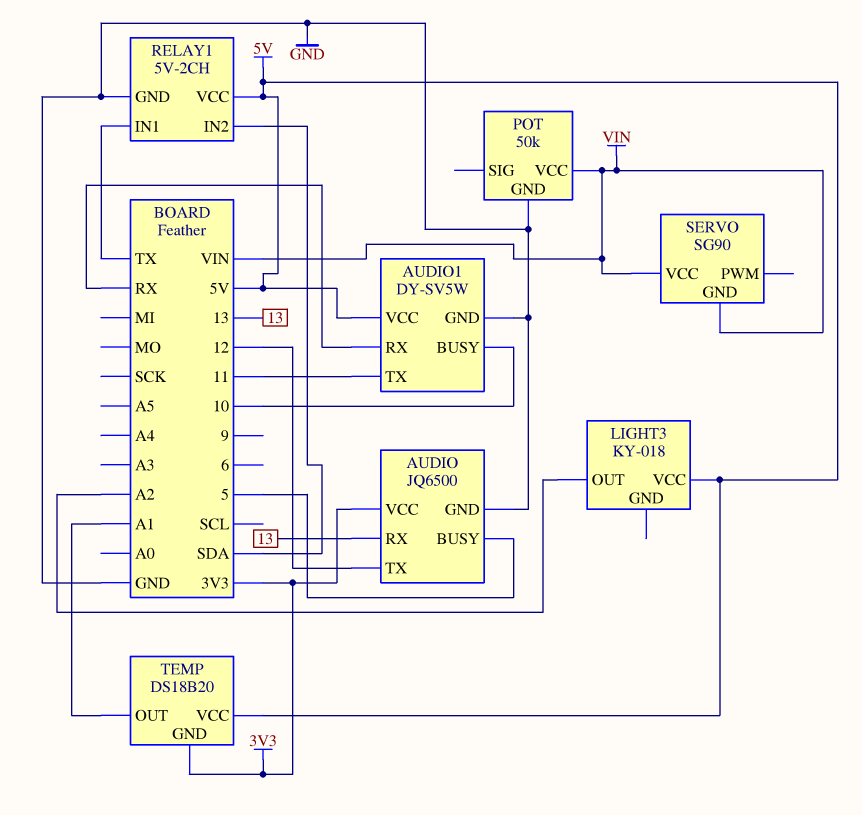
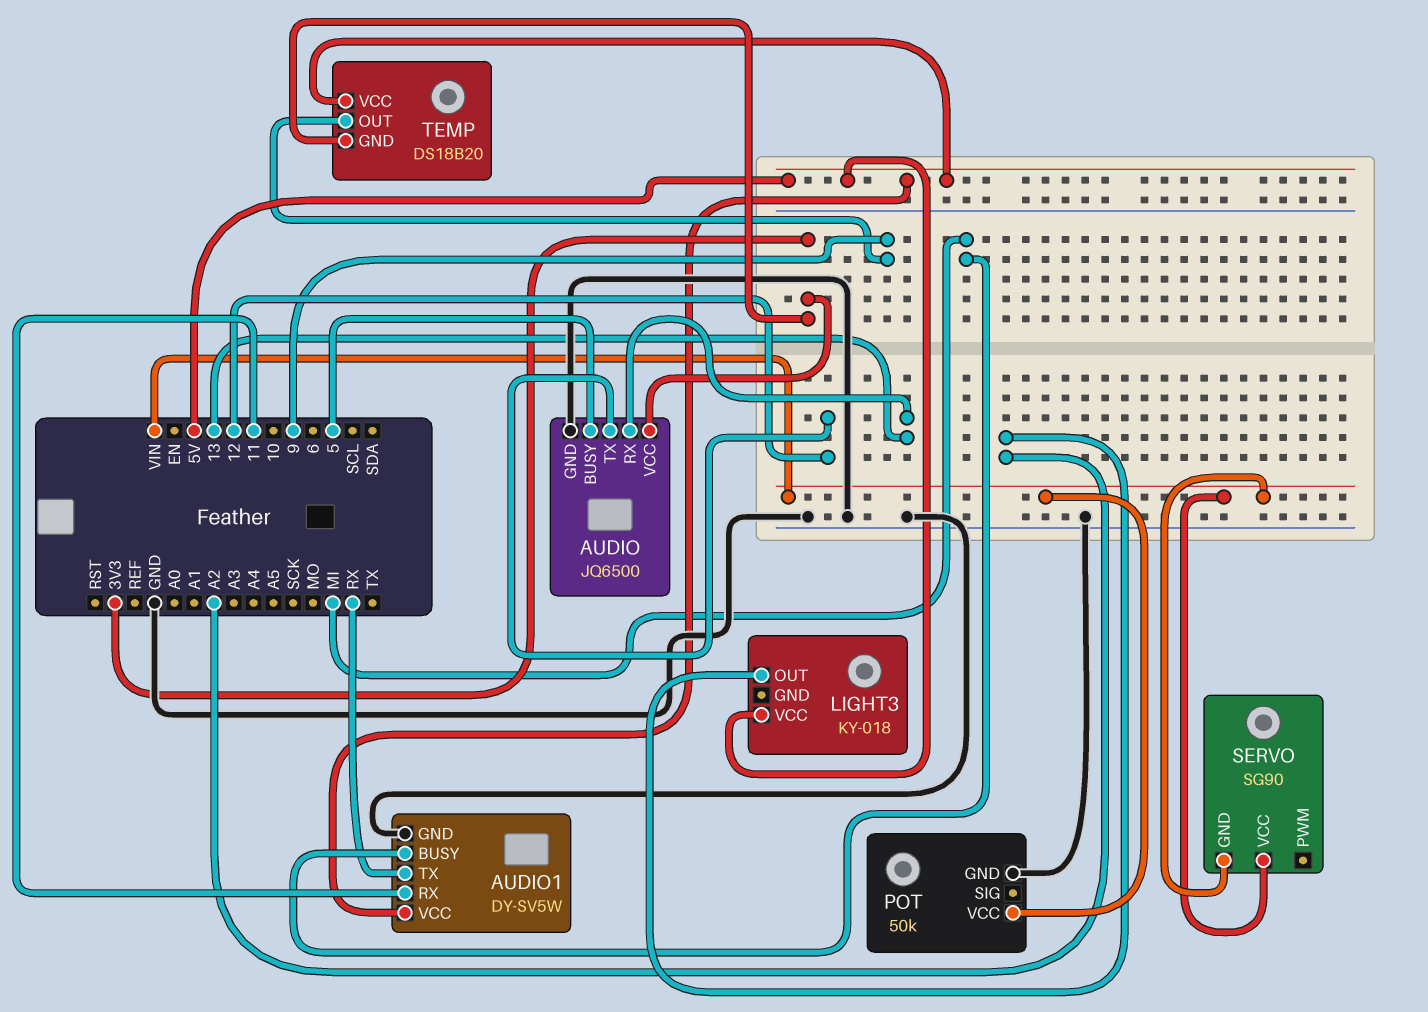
AUDIO1 pin BUSY: 10 -> MI
AUDIO1 pin RX: RX -> 11
AUDIO1 pin TX: 11 -> RX
RELAY1: 5V-2CH -> none
RELAY1 pin GND: GND -> none
RELAY1 pin IN1: TX -> none
RELAY1 pin IN2: SDA -> none
RELAY1 pin VCC: 5V -> none
TEMP pin OUT: A1 -> 9

